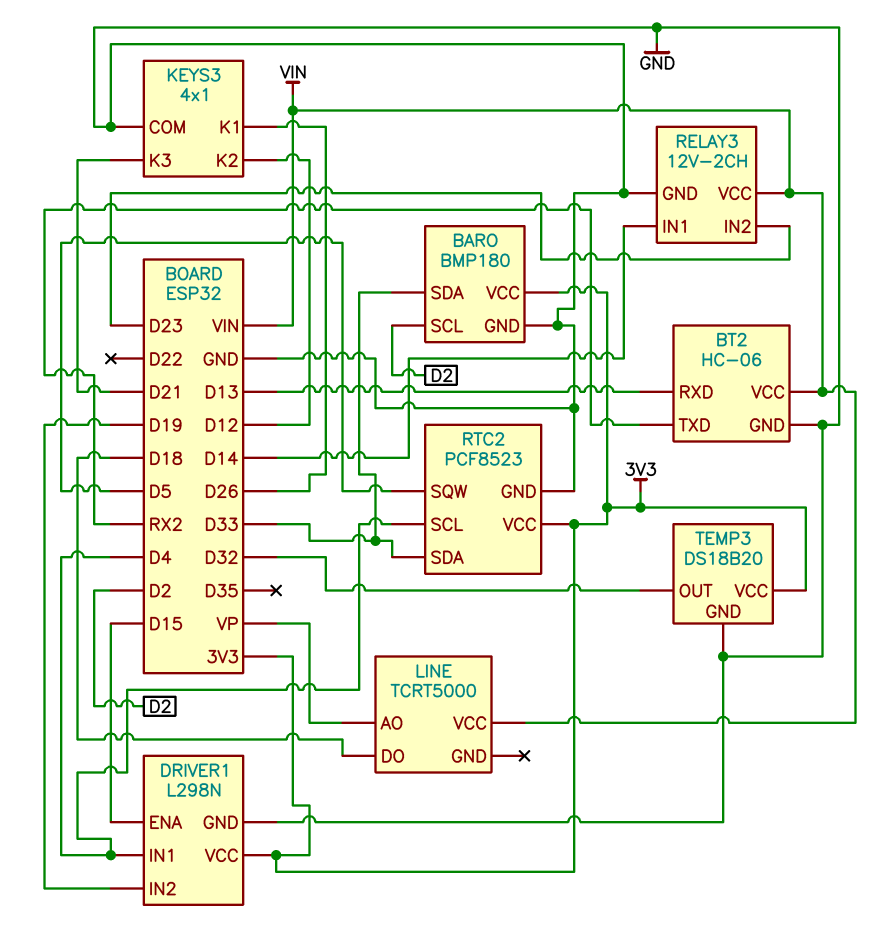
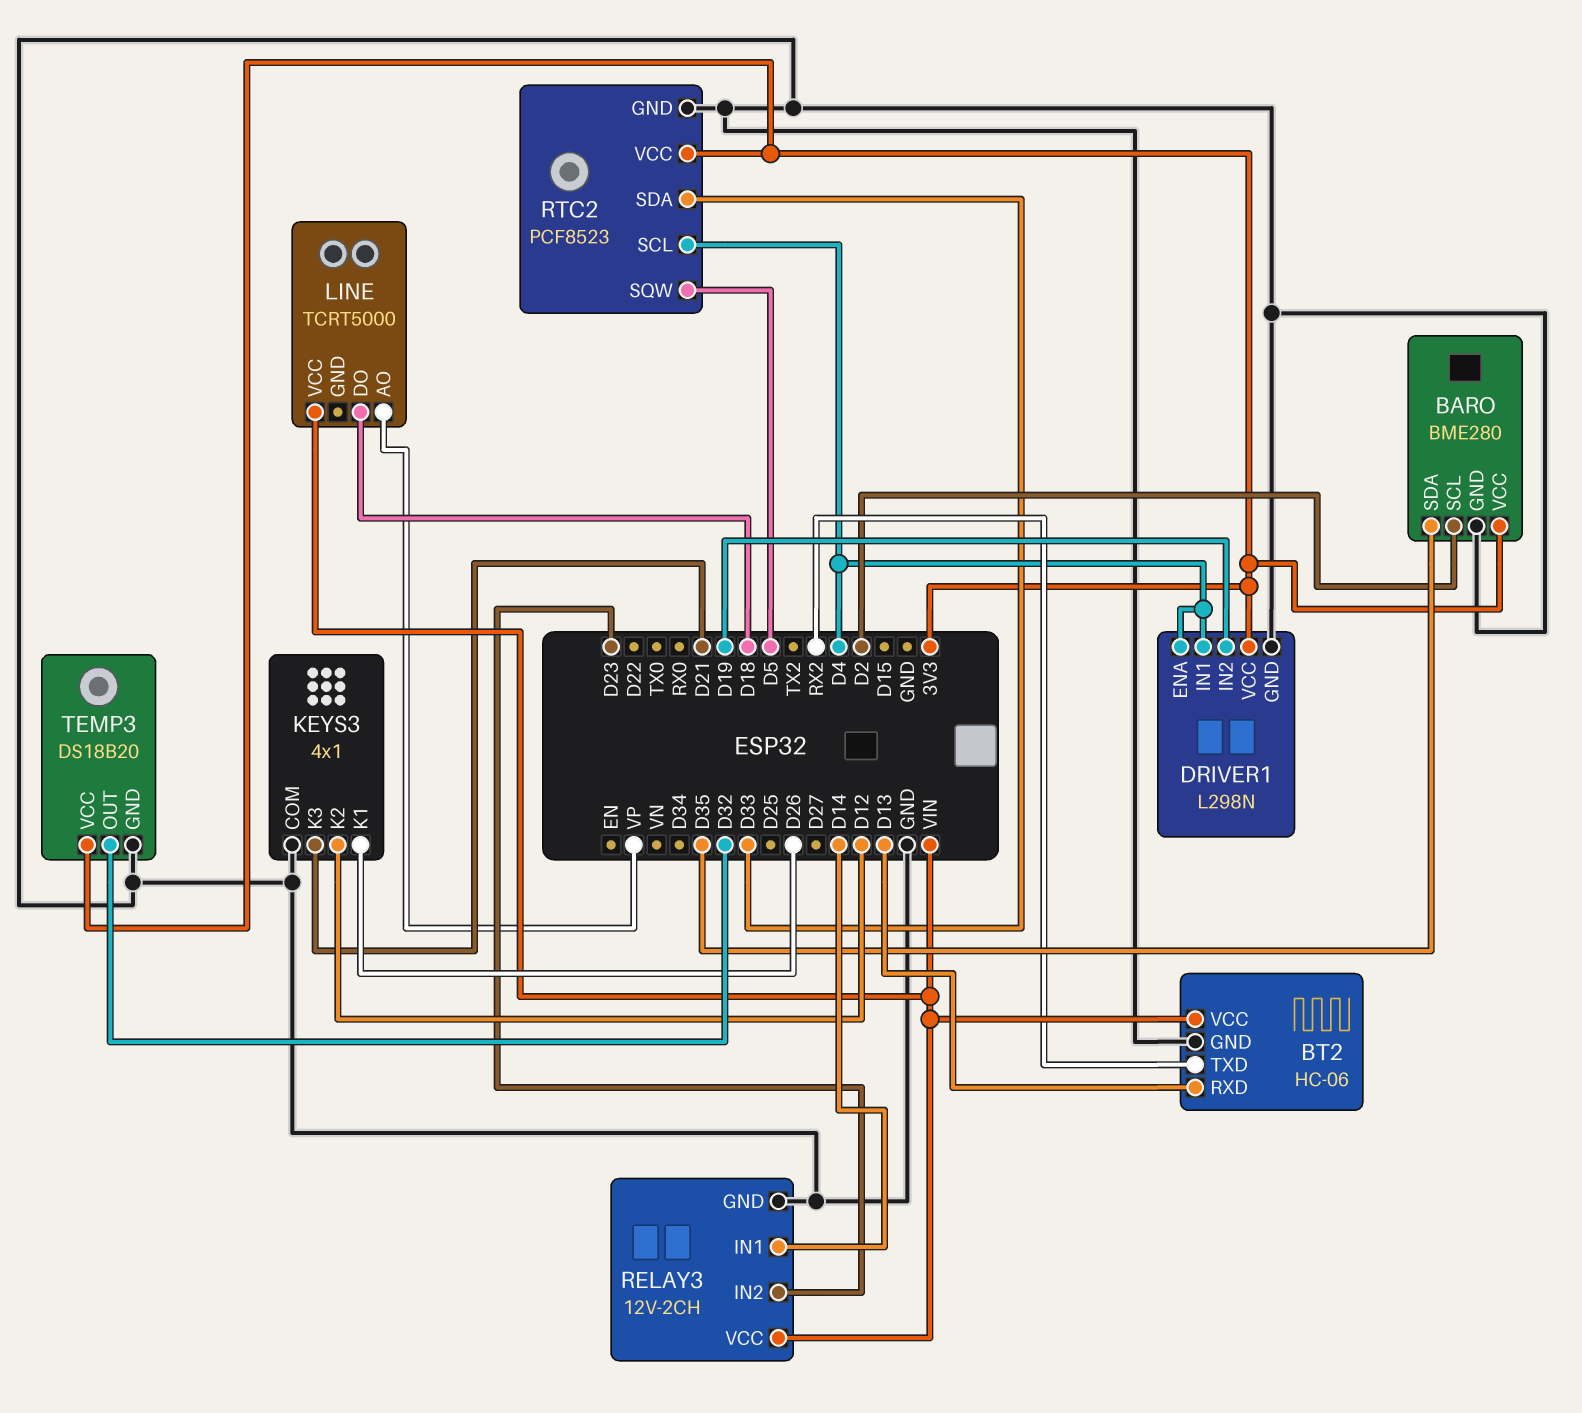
BARO: BMP180 -> BME280
BARO pin SDA: D33 -> D35
DRIVER1 pin ENA: D15 -> D4

